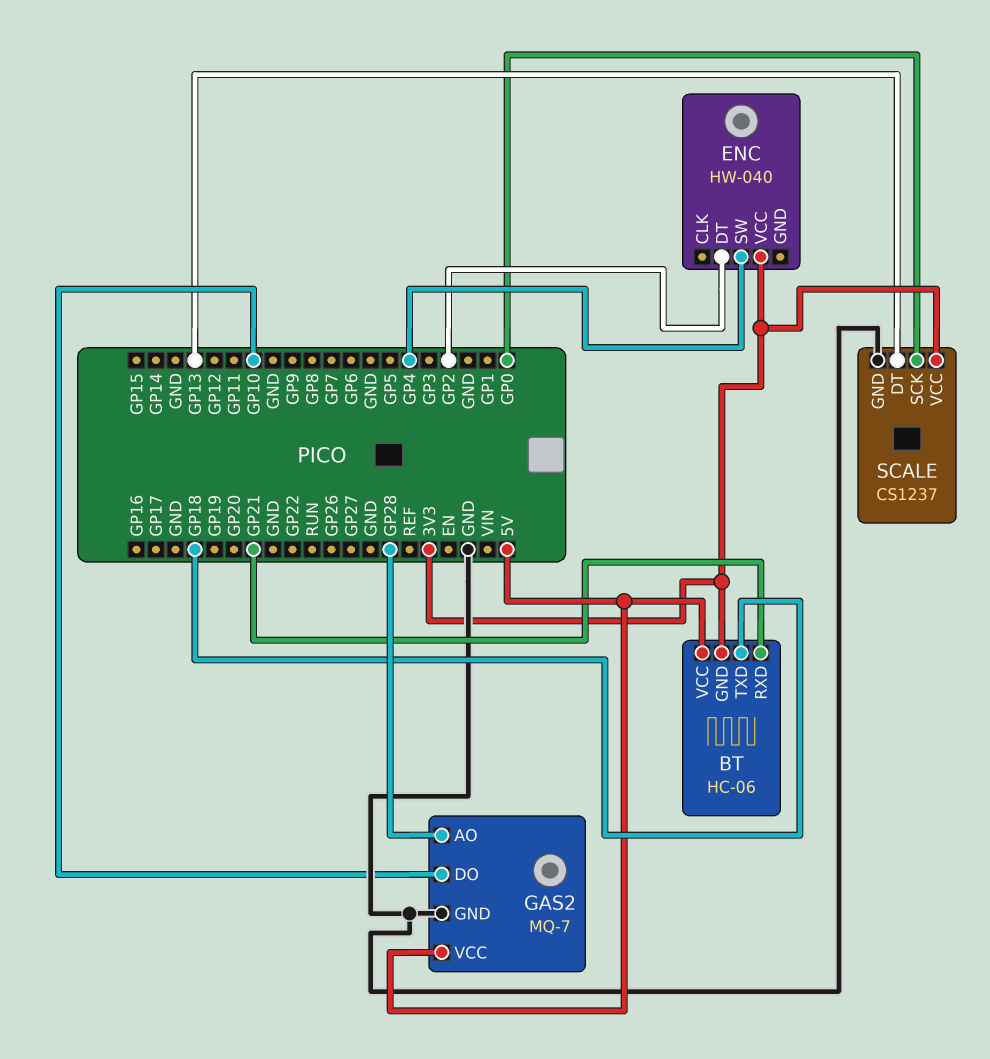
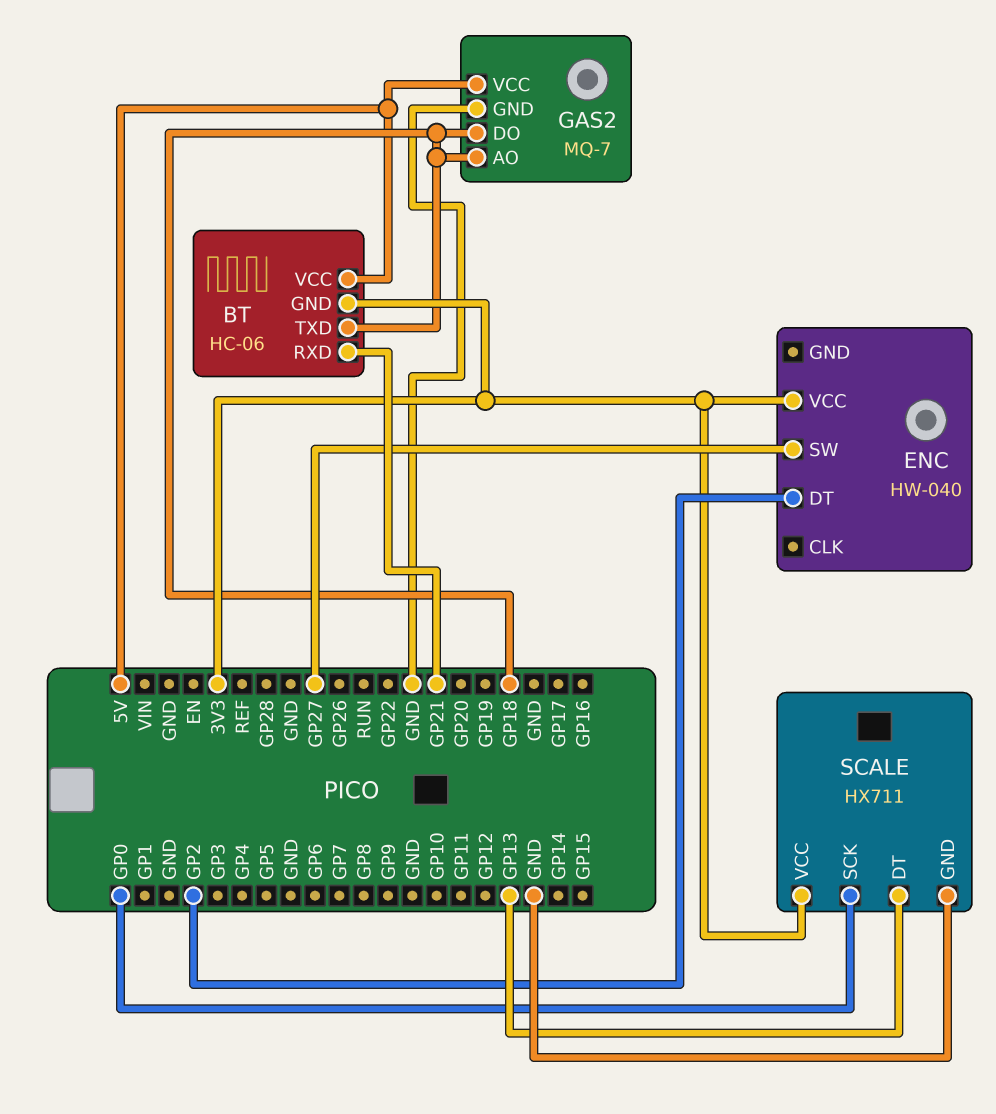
ENC pin SW: GP4 -> GP27
GAS2 pin AO: GP28 -> GP18
GAS2 pin DO: GP10 -> GP18
SCALE: CS1237 -> HX711

